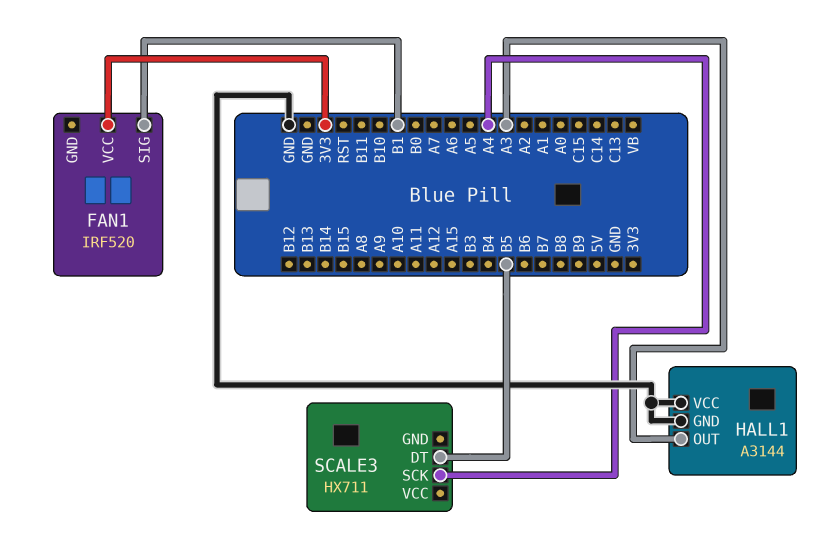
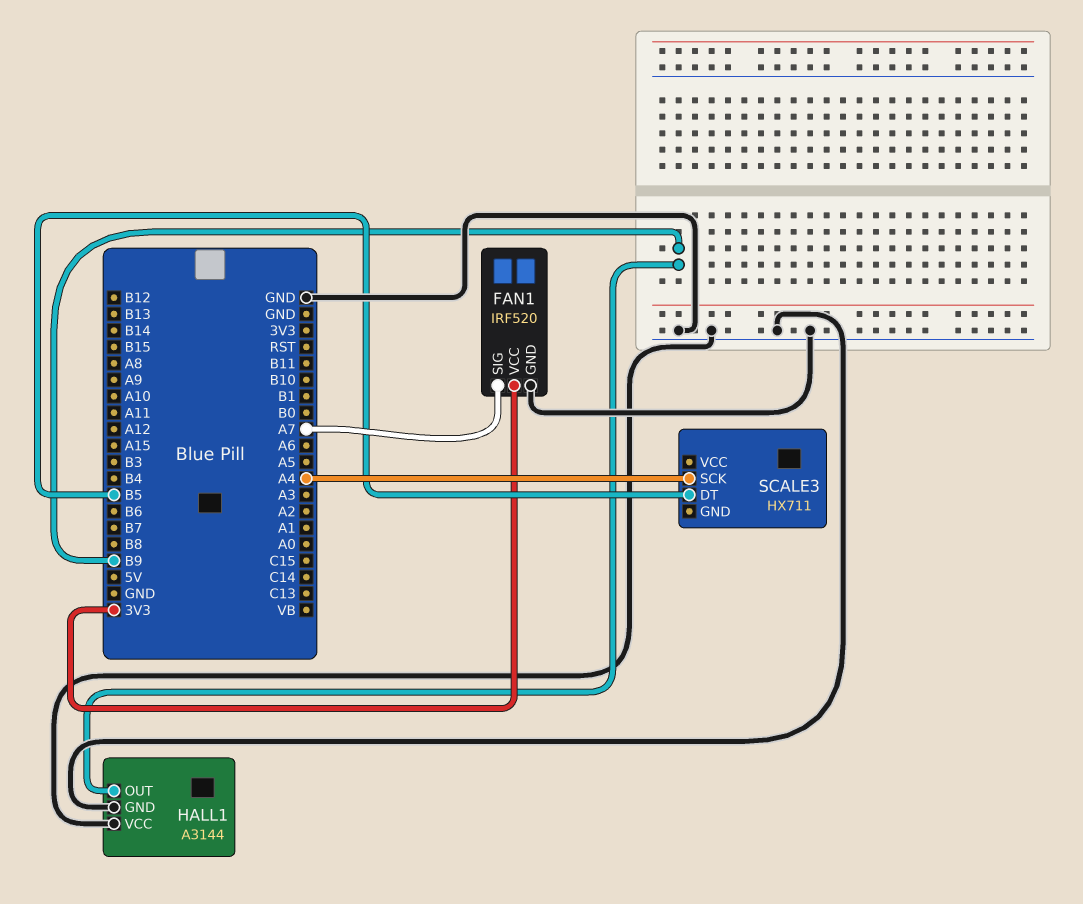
FAN1 pin GND: none -> GND
FAN1 pin SIG: B1 -> A7
HALL1 pin OUT: A3 -> B9

